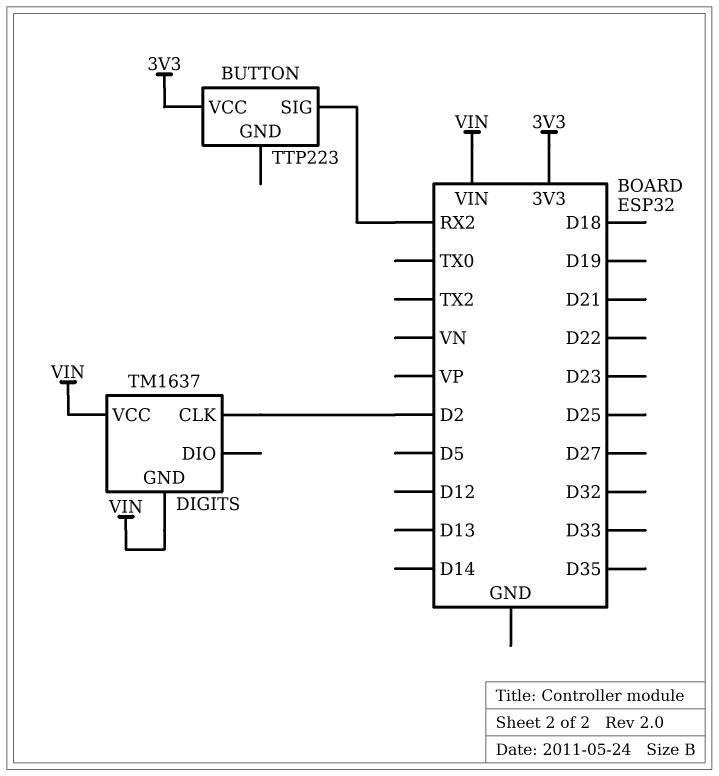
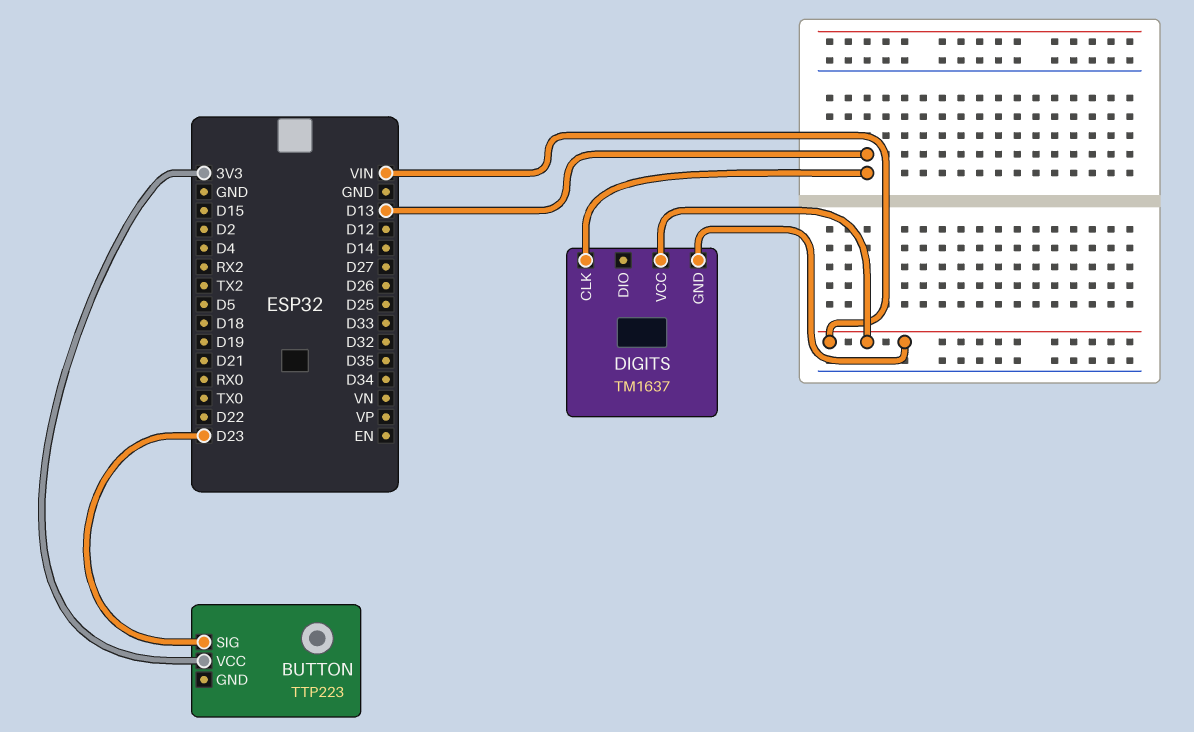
BUTTON pin SIG: RX2 -> D23
DIGITS pin CLK: D2 -> D13

